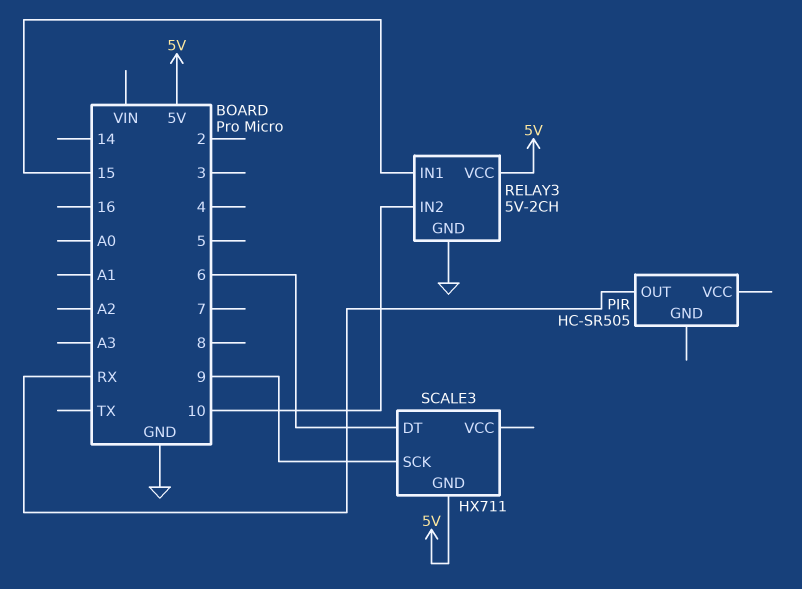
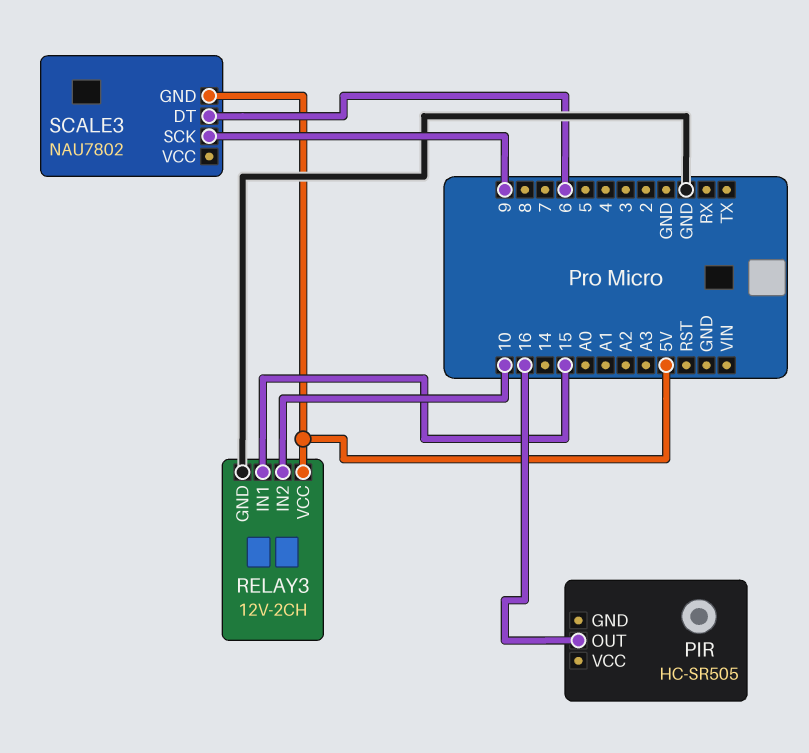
PIR pin OUT: RX -> 16
RELAY3: 5V-2CH -> 12V-2CH
SCALE3: HX711 -> NAU7802

